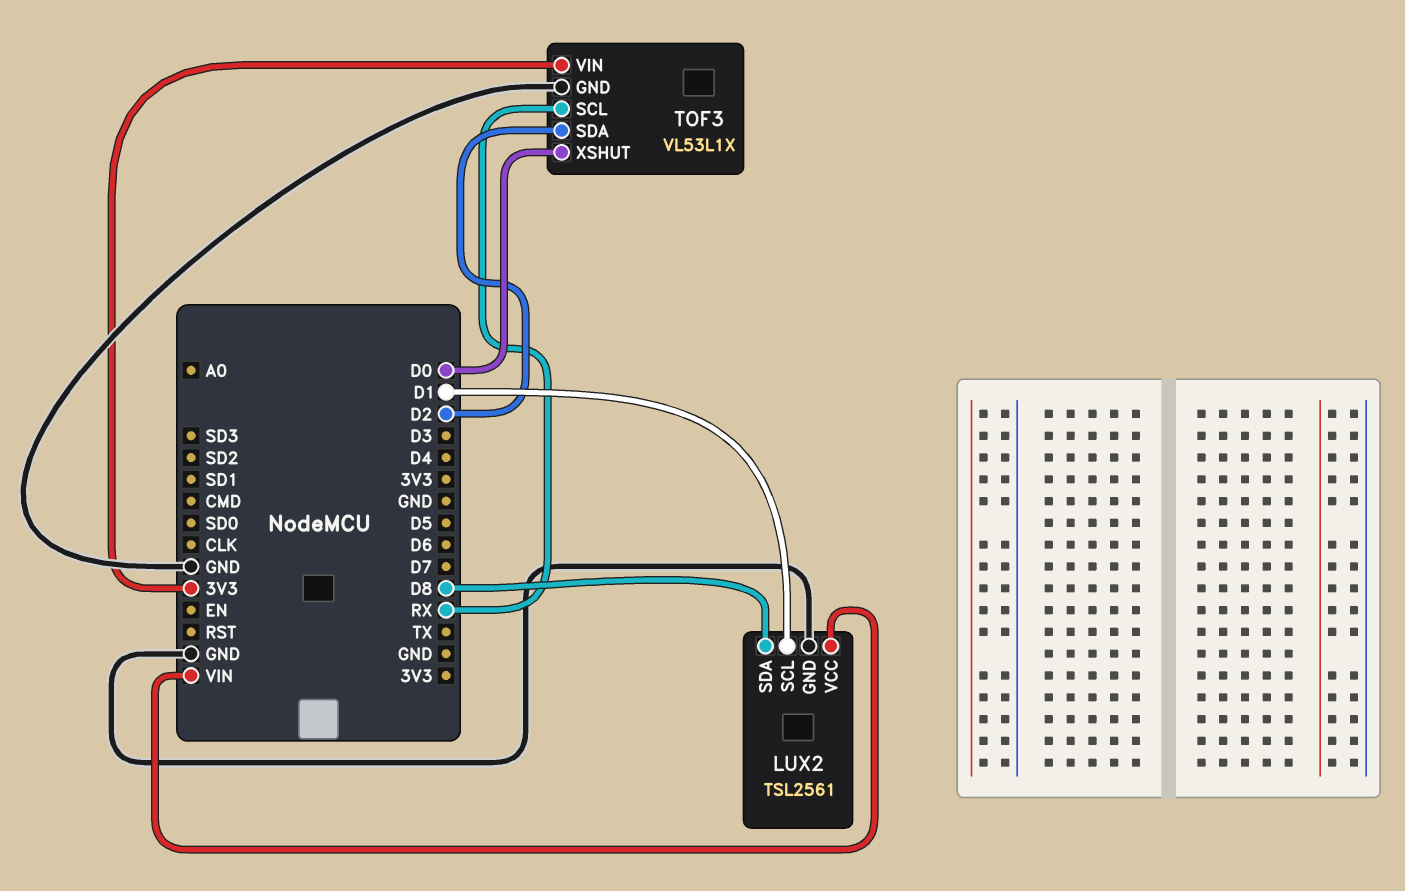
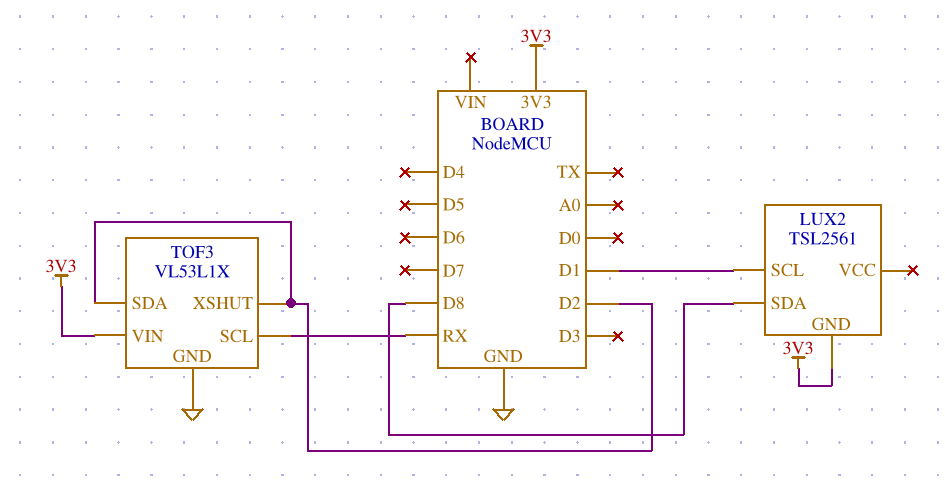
LUX2 pin GND: GND -> 3V3
LUX2 pin VCC: VIN -> none
TOF3 pin XSHUT: D0 -> D2

